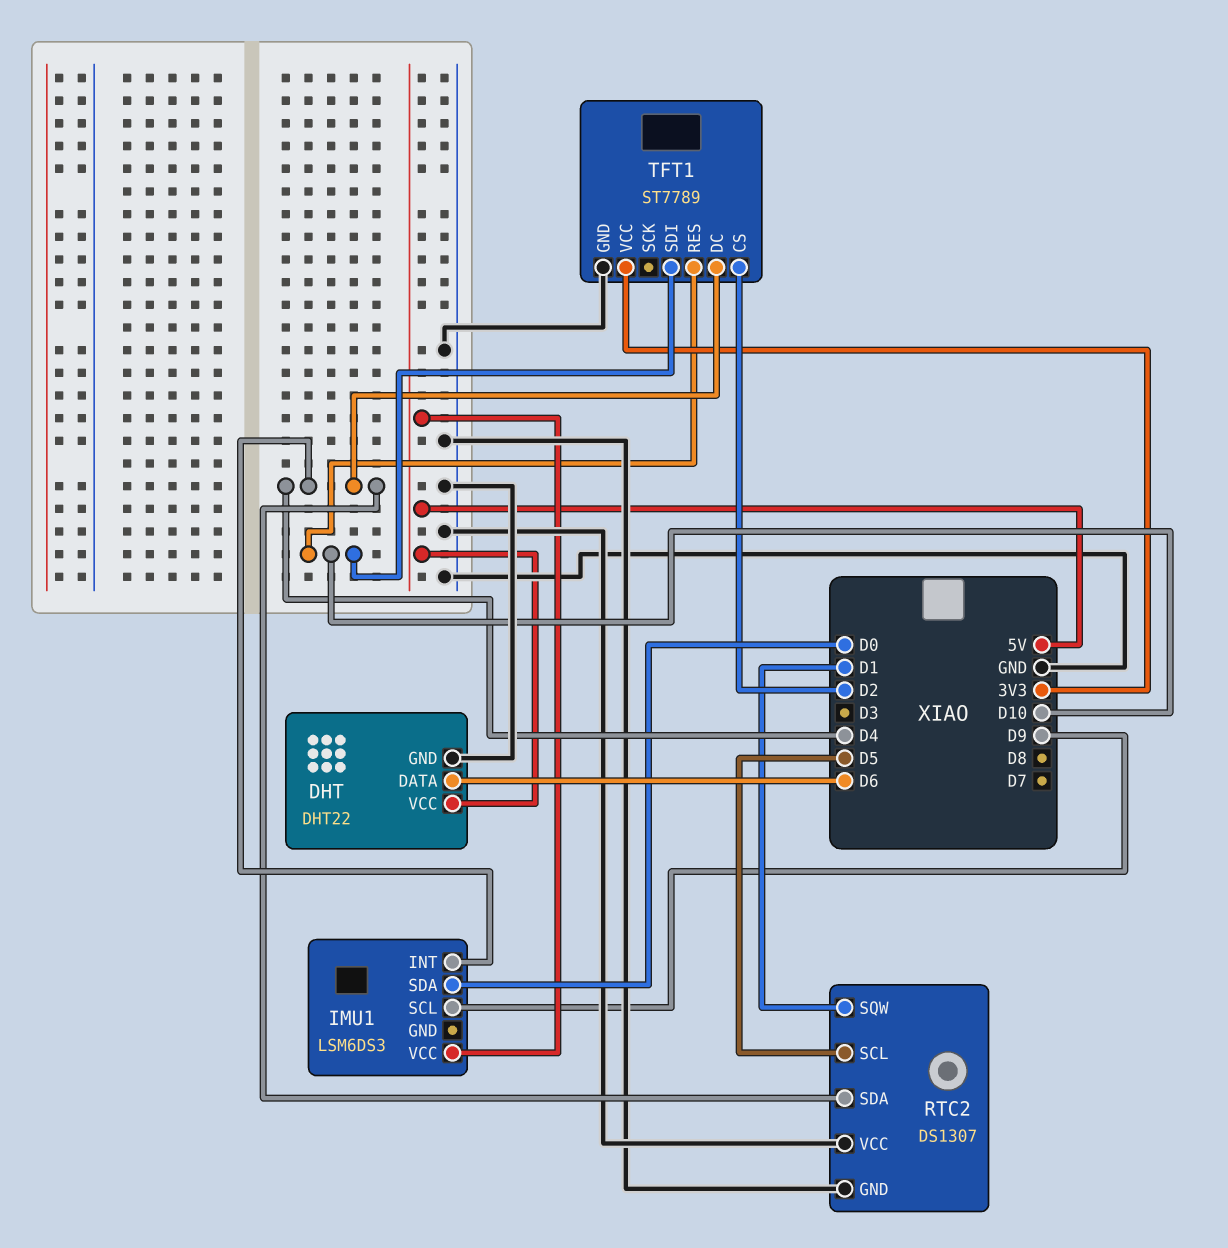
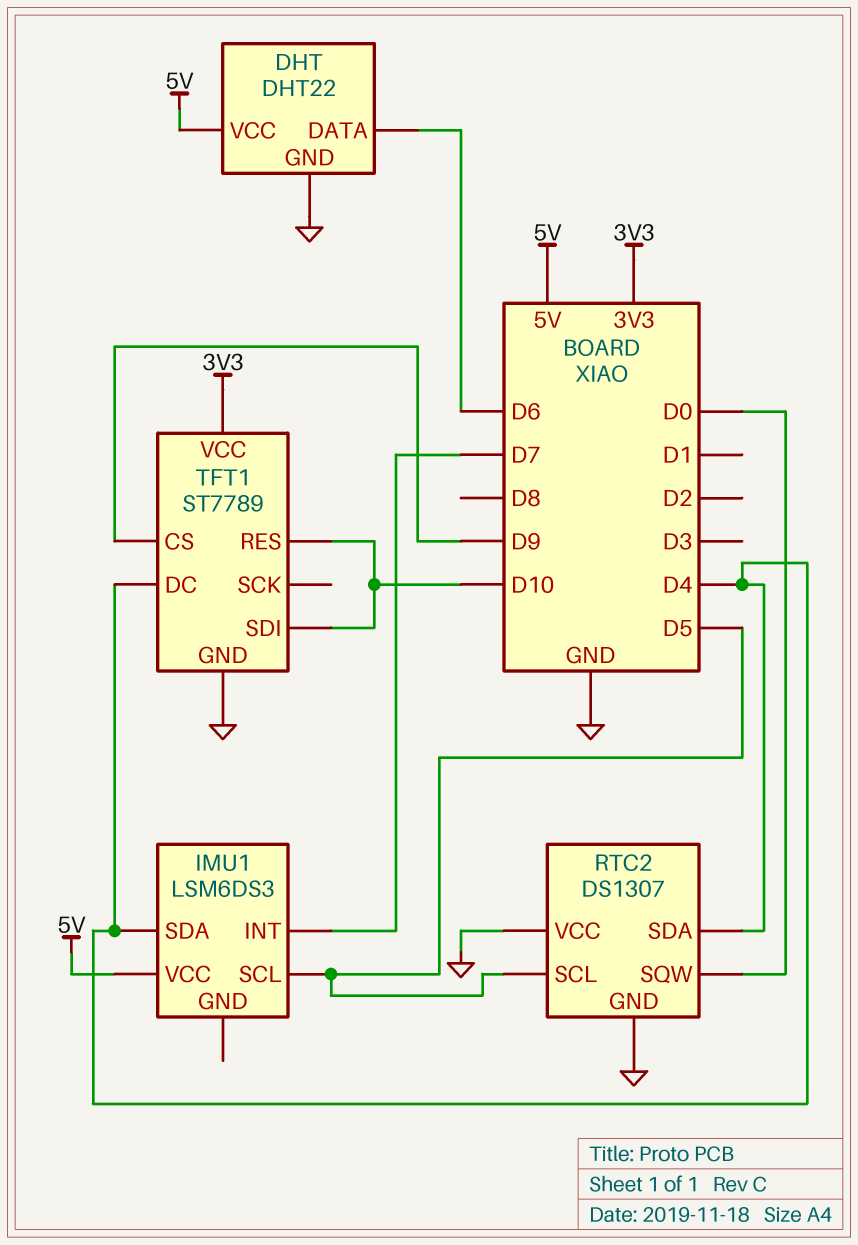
IMU1 pin INT: D4 -> D7
IMU1 pin SCL: D9 -> D5
IMU1 pin SDA: D0 -> D4
RTC2 pin SQW: D1 -> D0
TFT1 pin CS: D2 -> D9

